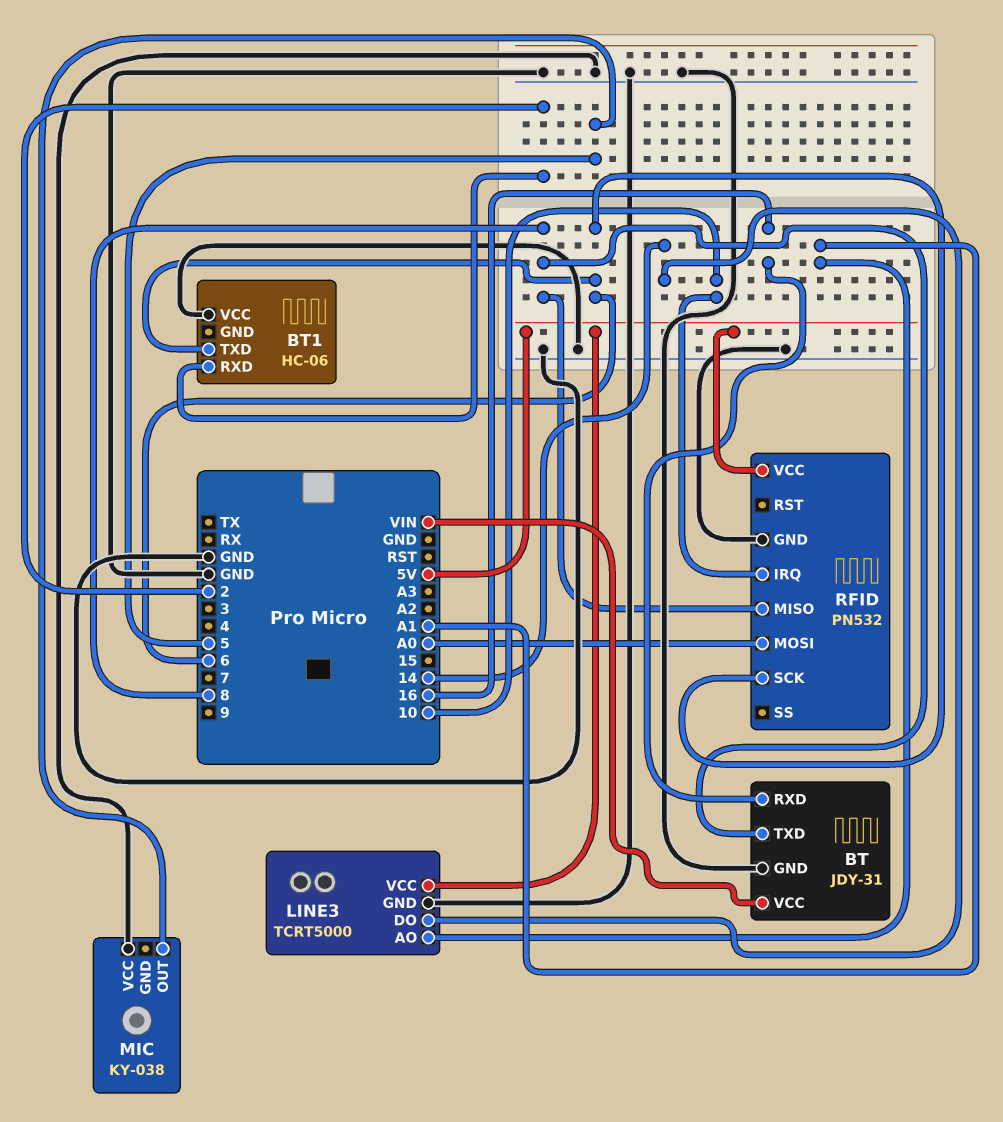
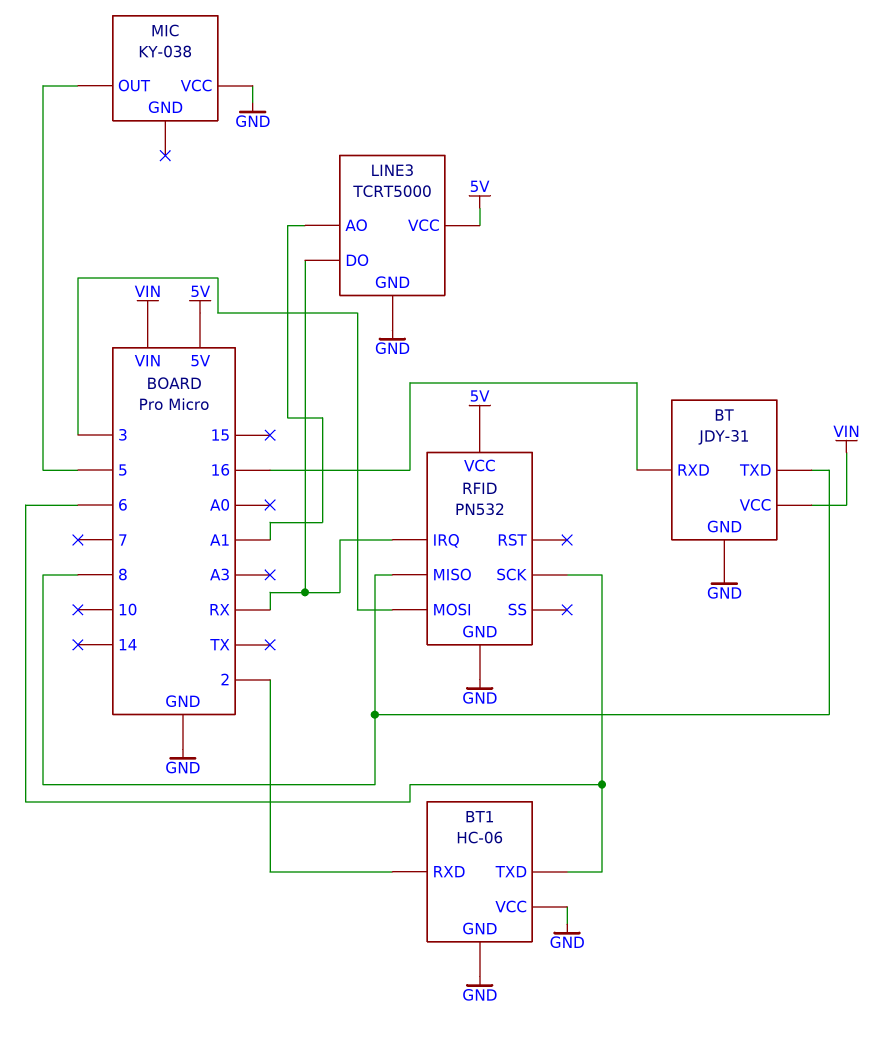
BT1 pin GND: none -> GND
LINE3 pin DO: 14 -> RX
RFID pin IRQ: 10 -> RX
RFID pin MOSI: A0 -> 3

